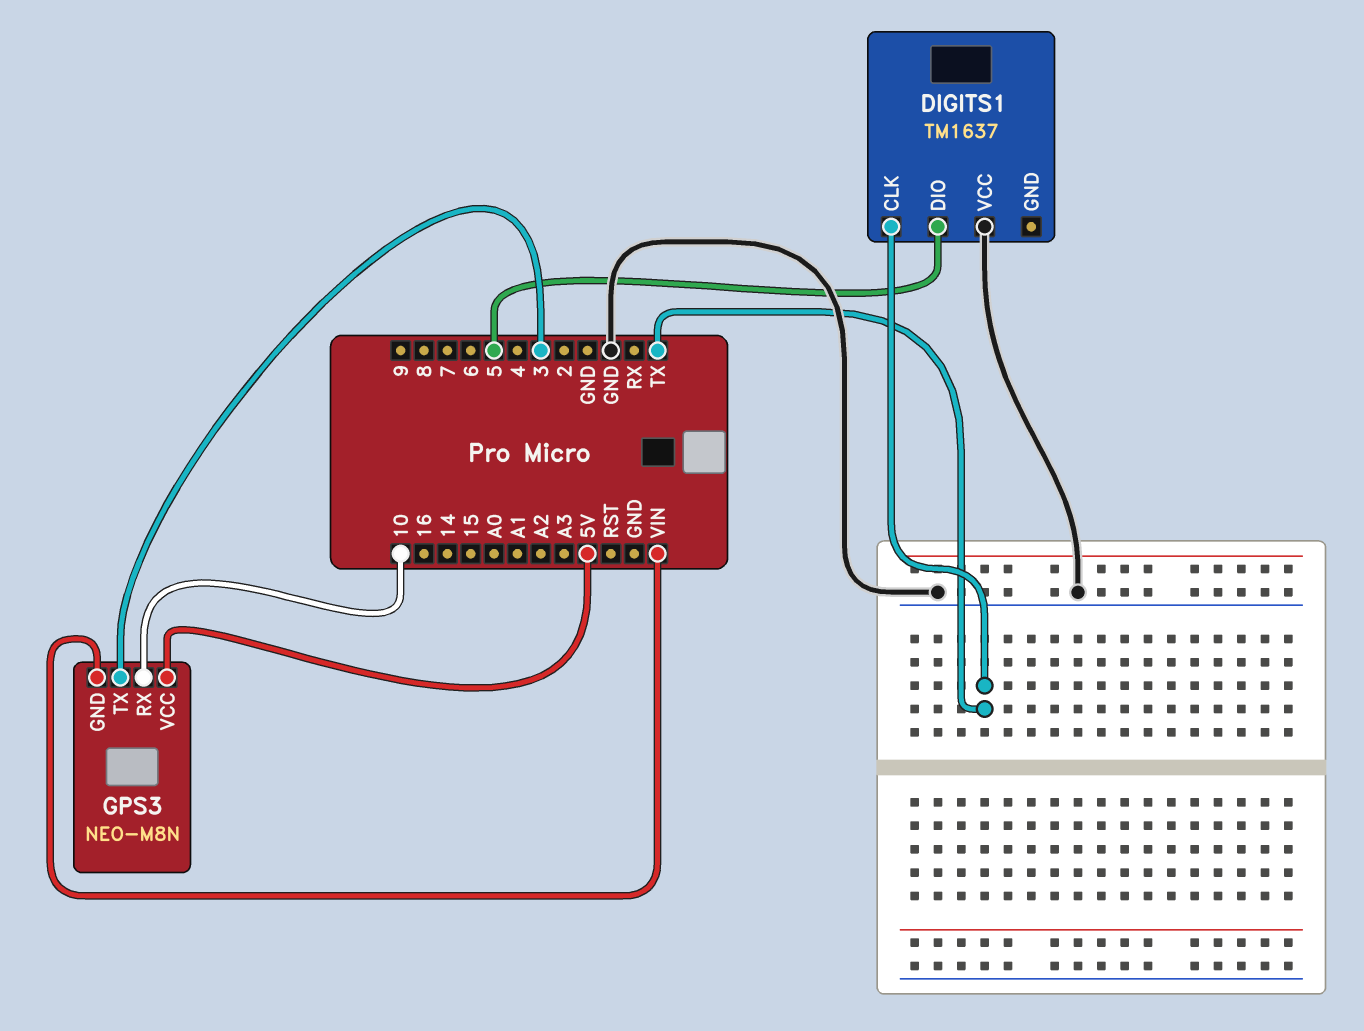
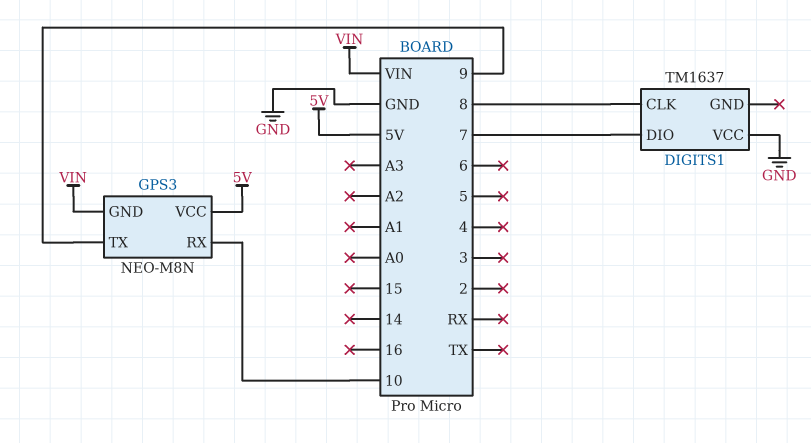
DIGITS1 pin CLK: TX -> 8
DIGITS1 pin DIO: 5 -> 7
GPS3 pin TX: 3 -> 9

